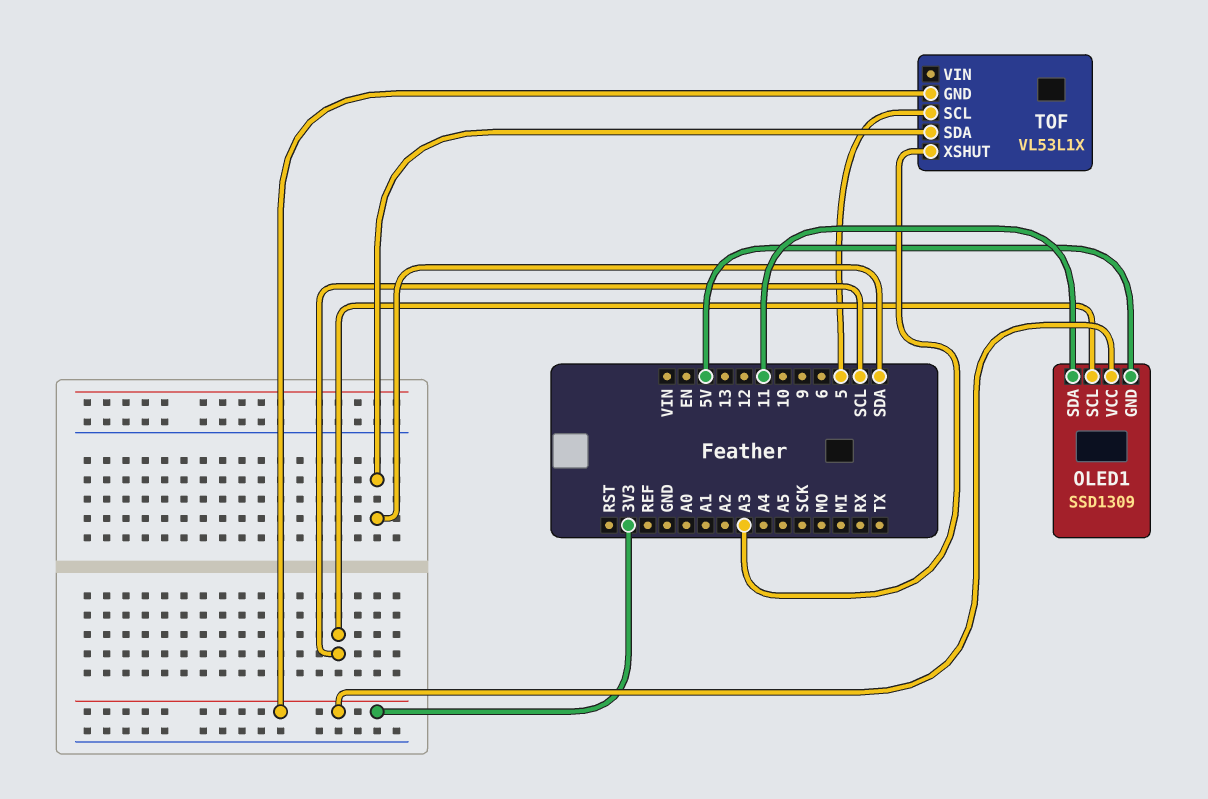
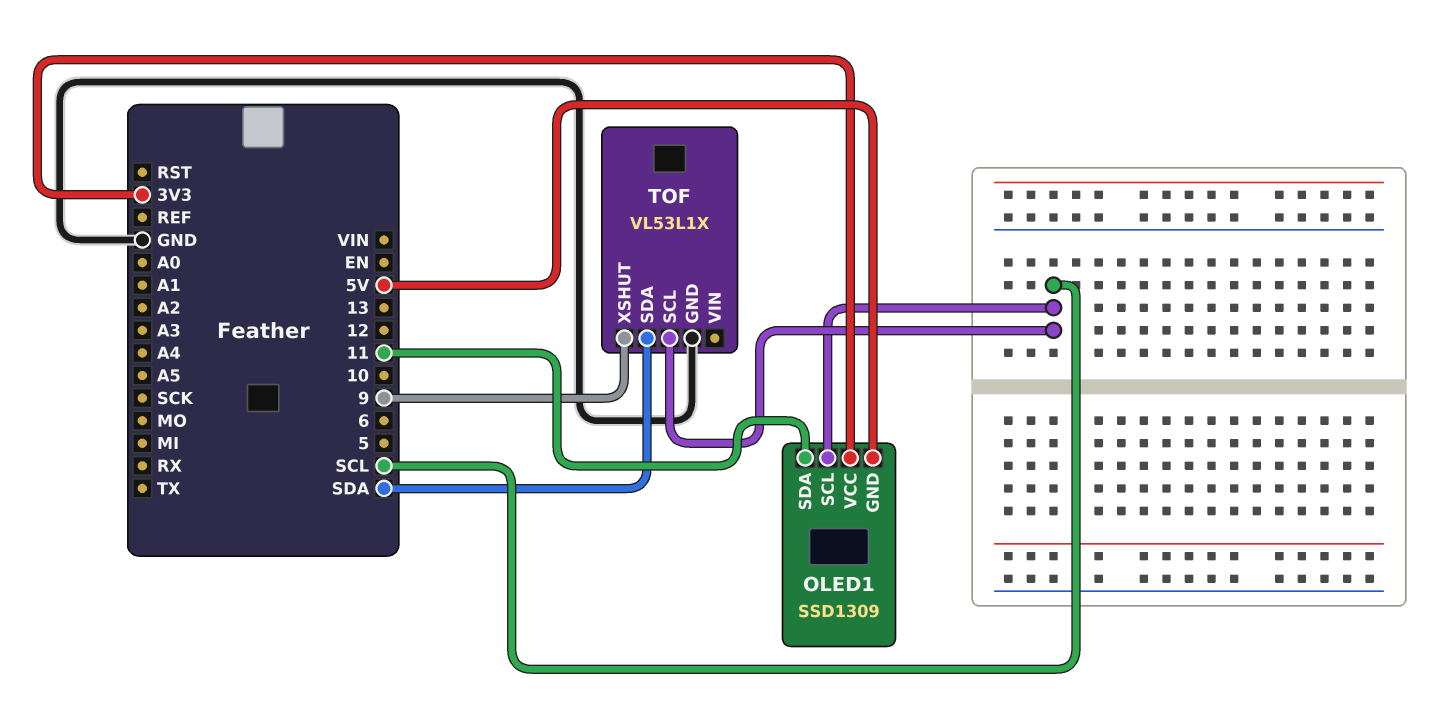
TOF pin GND: 3V3 -> GND
TOF pin SCL: 5 -> SCL
TOF pin XSHUT: A3 -> 9

